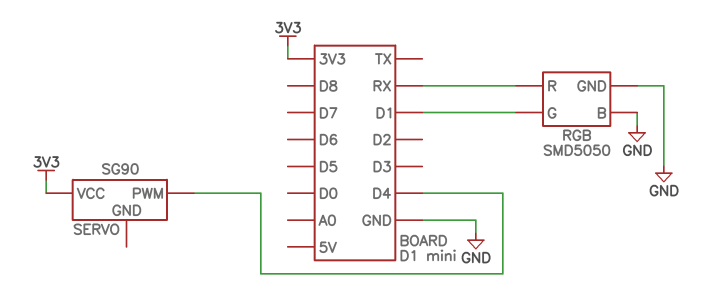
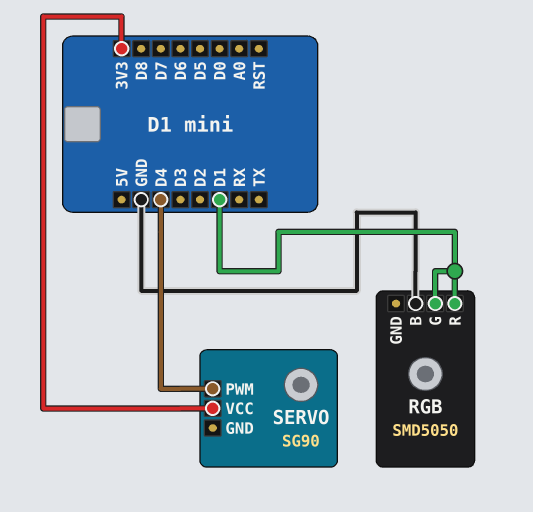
RGB pin GND: GND -> none
RGB pin R: RX -> D1

